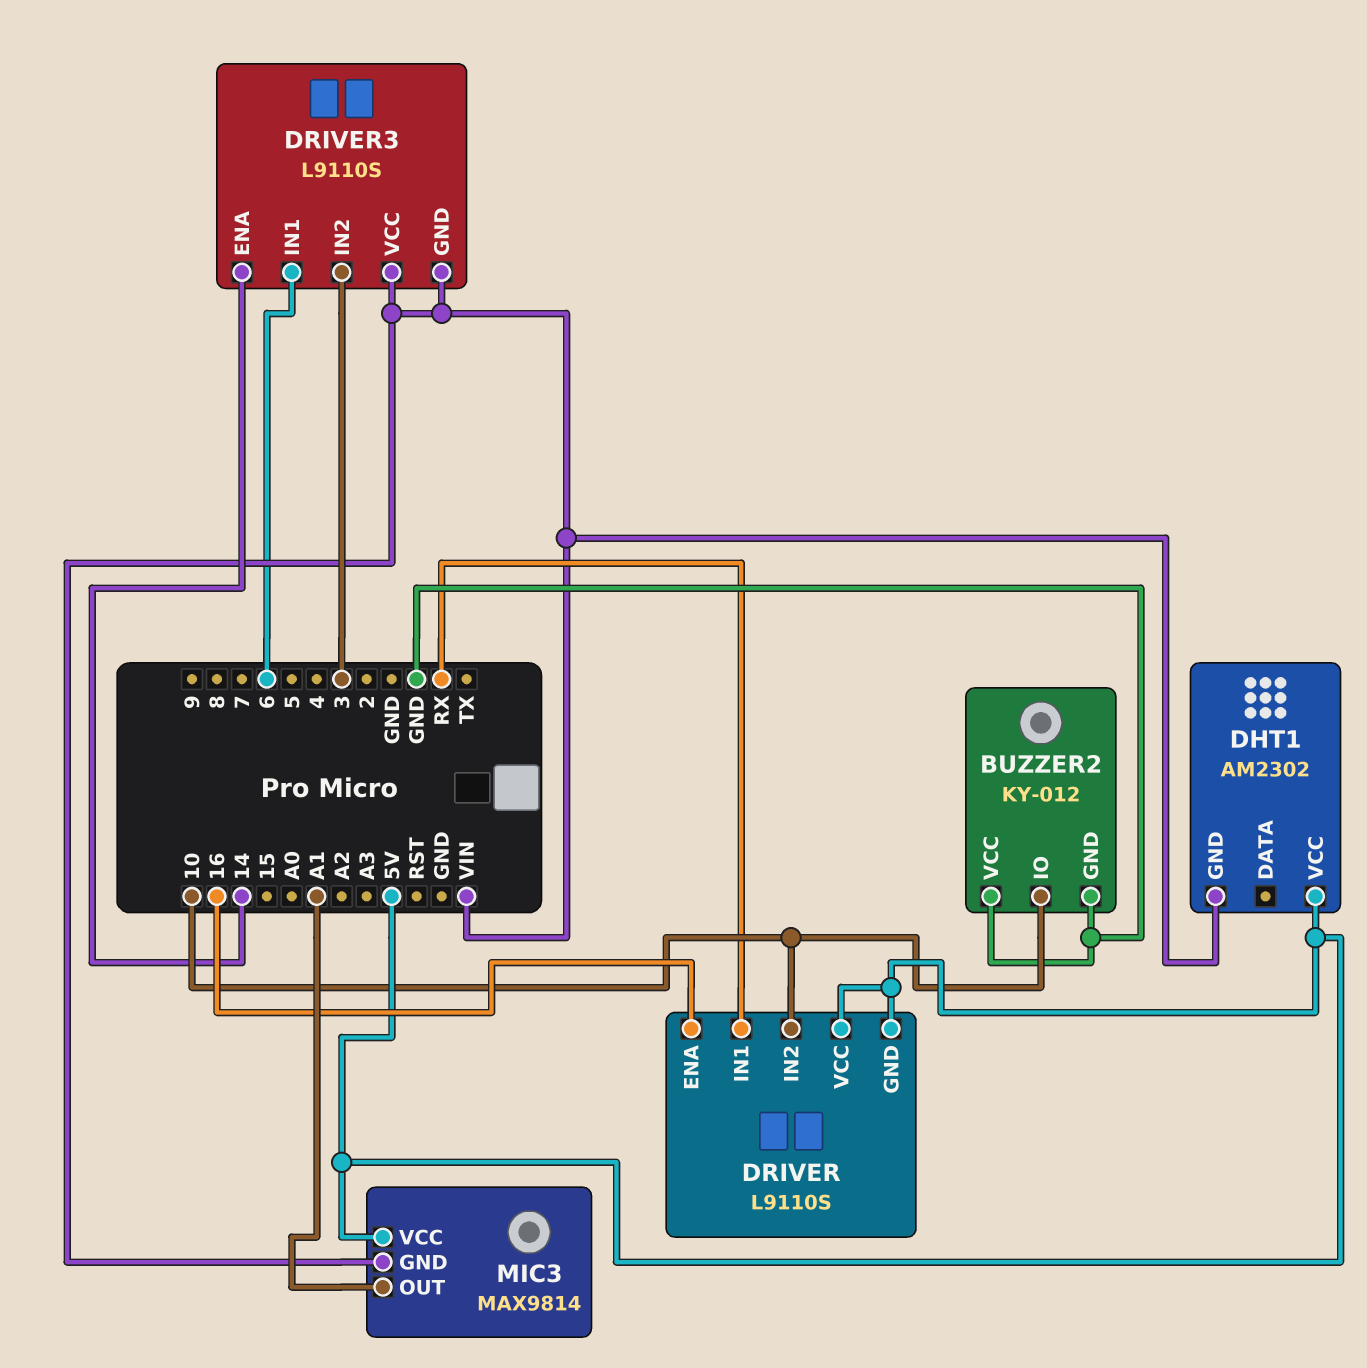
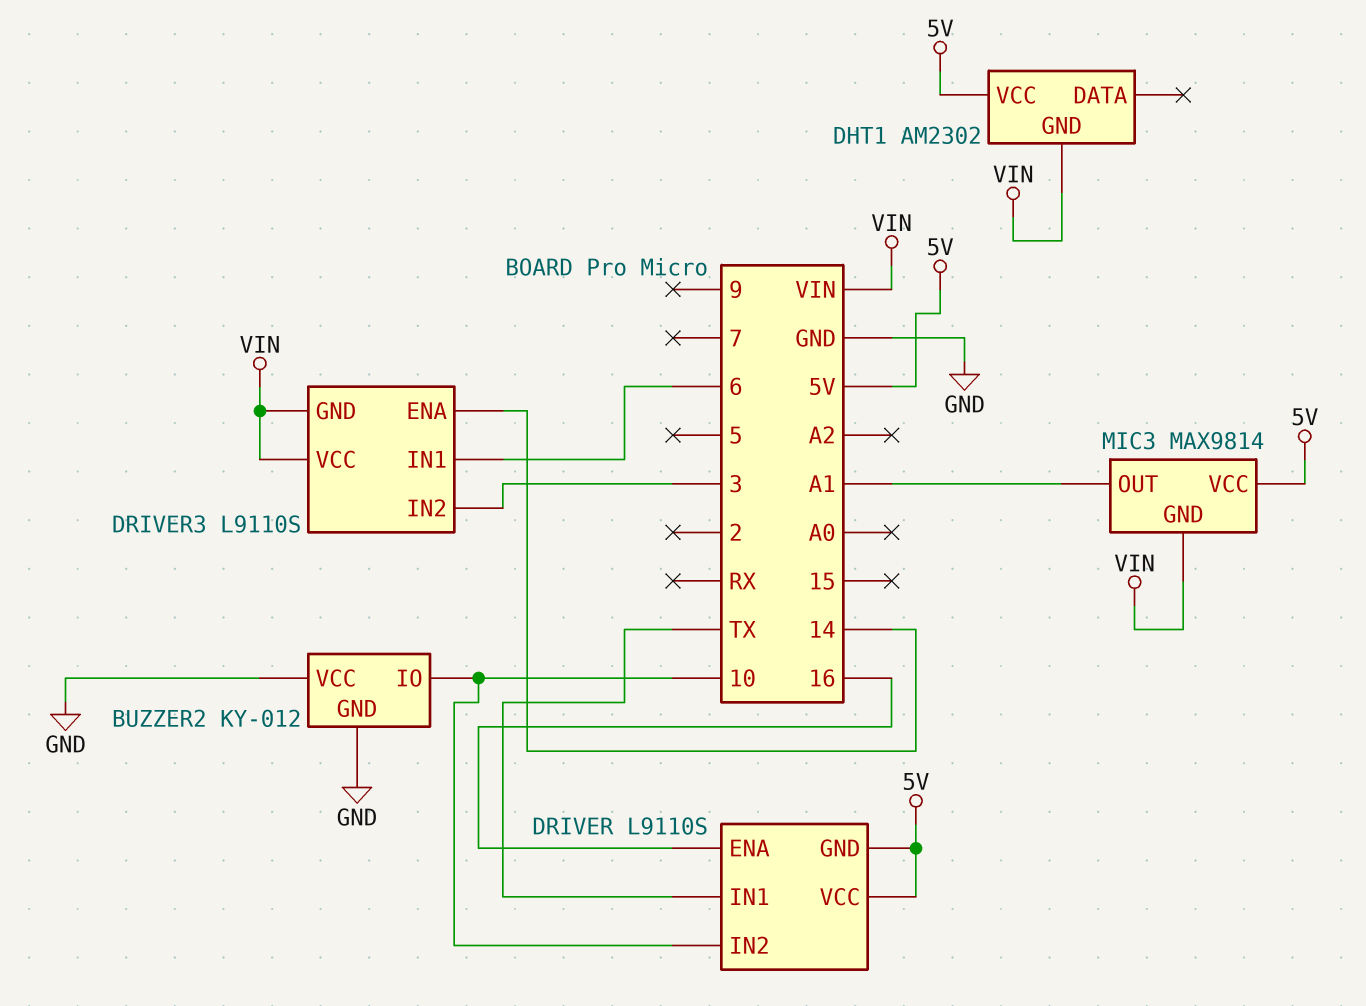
DRIVER pin IN1: RX -> TX

